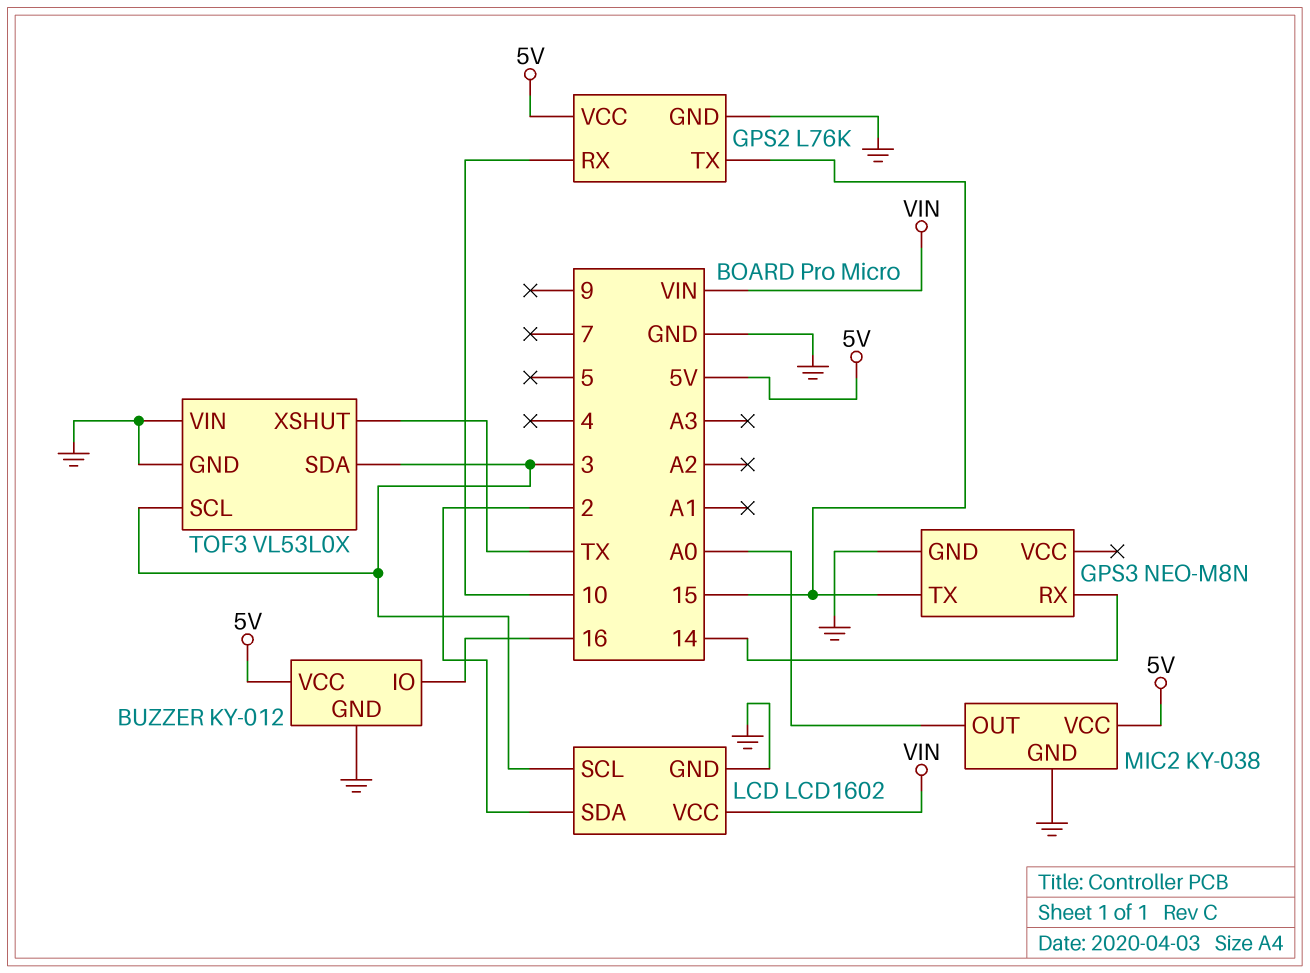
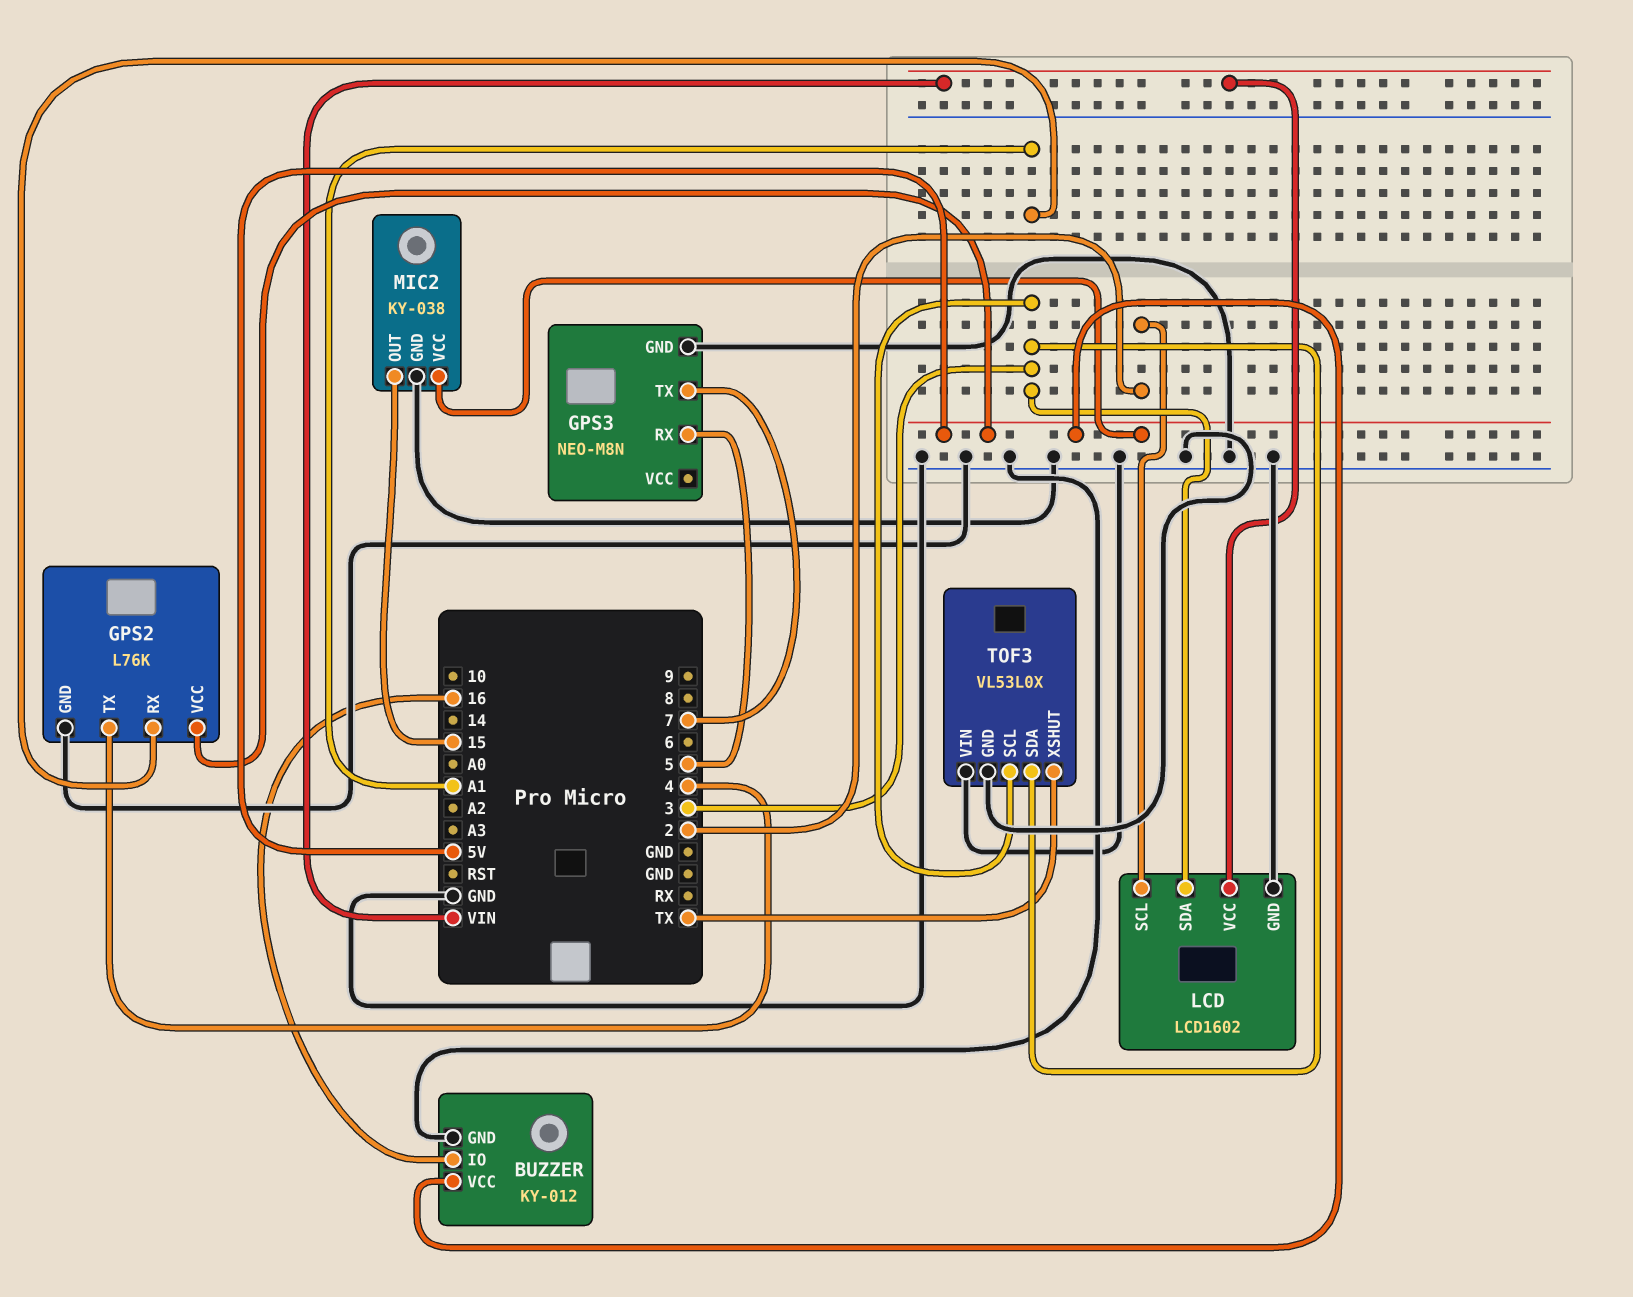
GPS2 pin RX: 10 -> A1
GPS2 pin TX: 15 -> 4
GPS3 pin RX: 14 -> 5
GPS3 pin TX: 15 -> 7
LCD pin SCL: 3 -> 2
LCD pin SDA: 2 -> 3
MIC2 pin OUT: A0 -> 15

